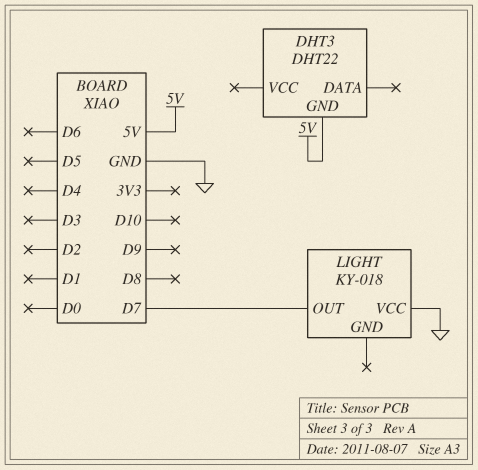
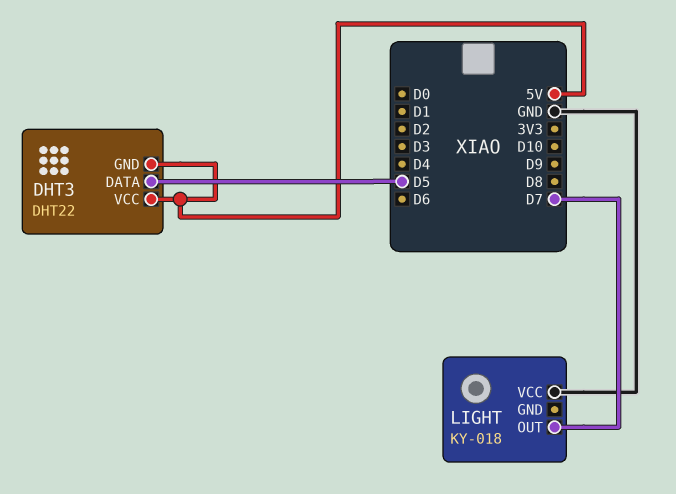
DHT3 pin DATA: none -> D5
DHT3 pin VCC: none -> 5V

